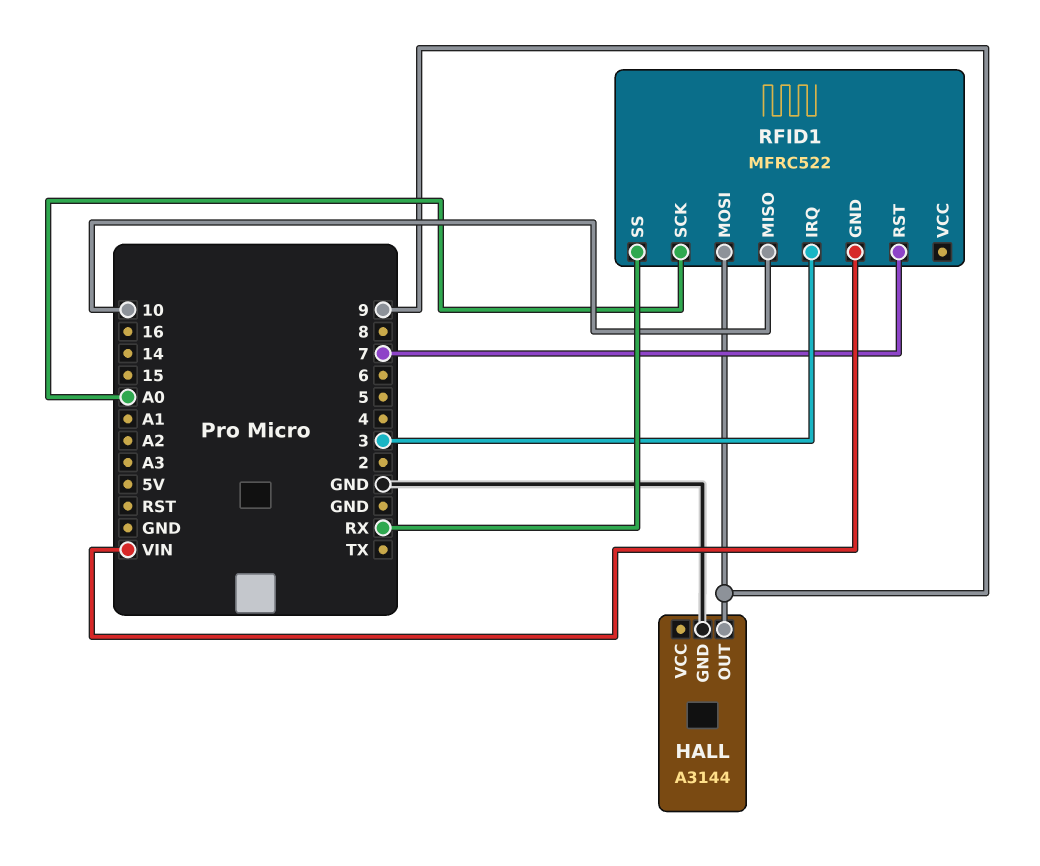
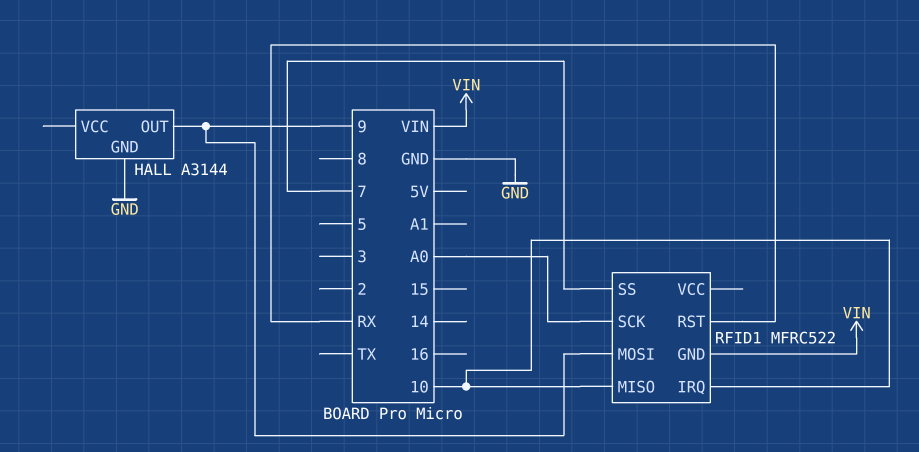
RFID1 pin IRQ: 3 -> 10
RFID1 pin RST: 7 -> RX
RFID1 pin SS: RX -> 7

